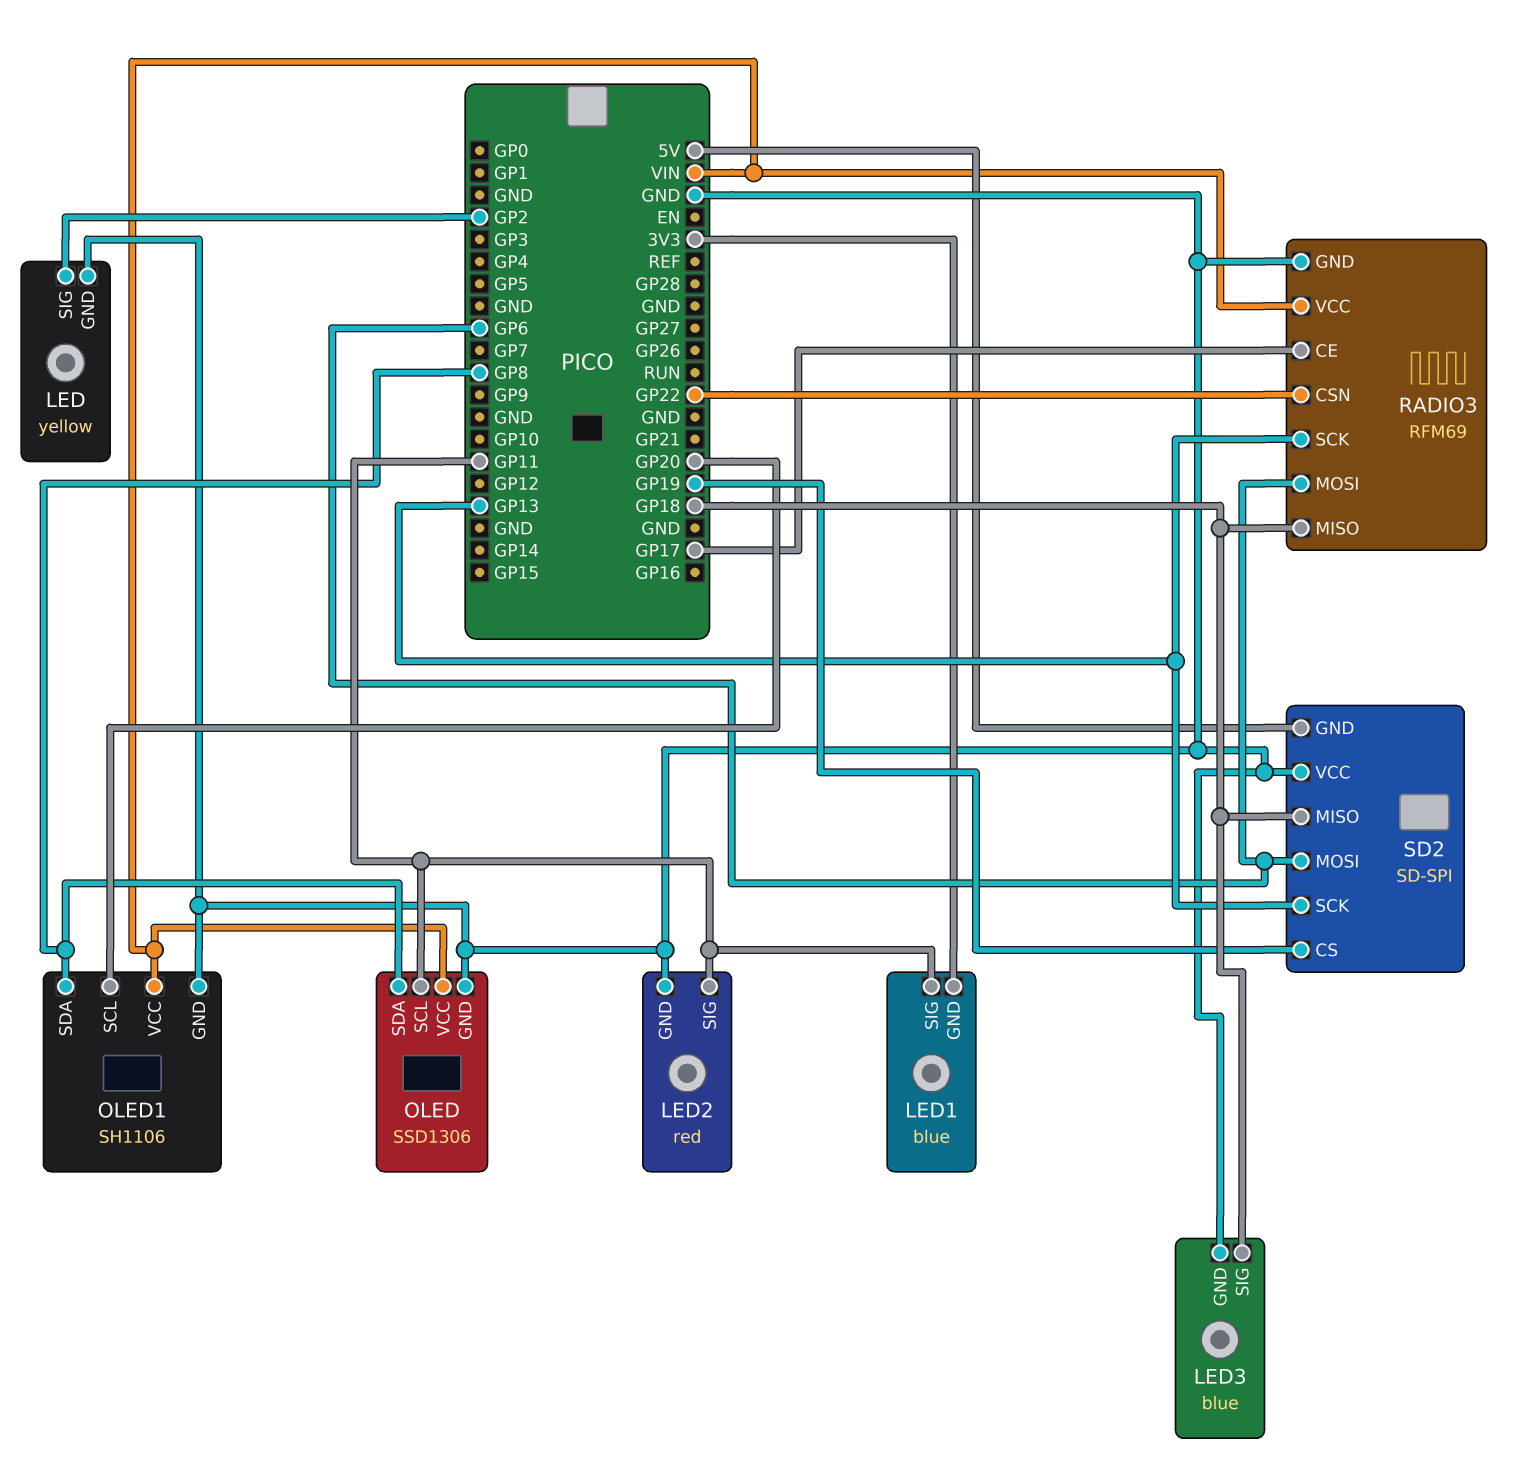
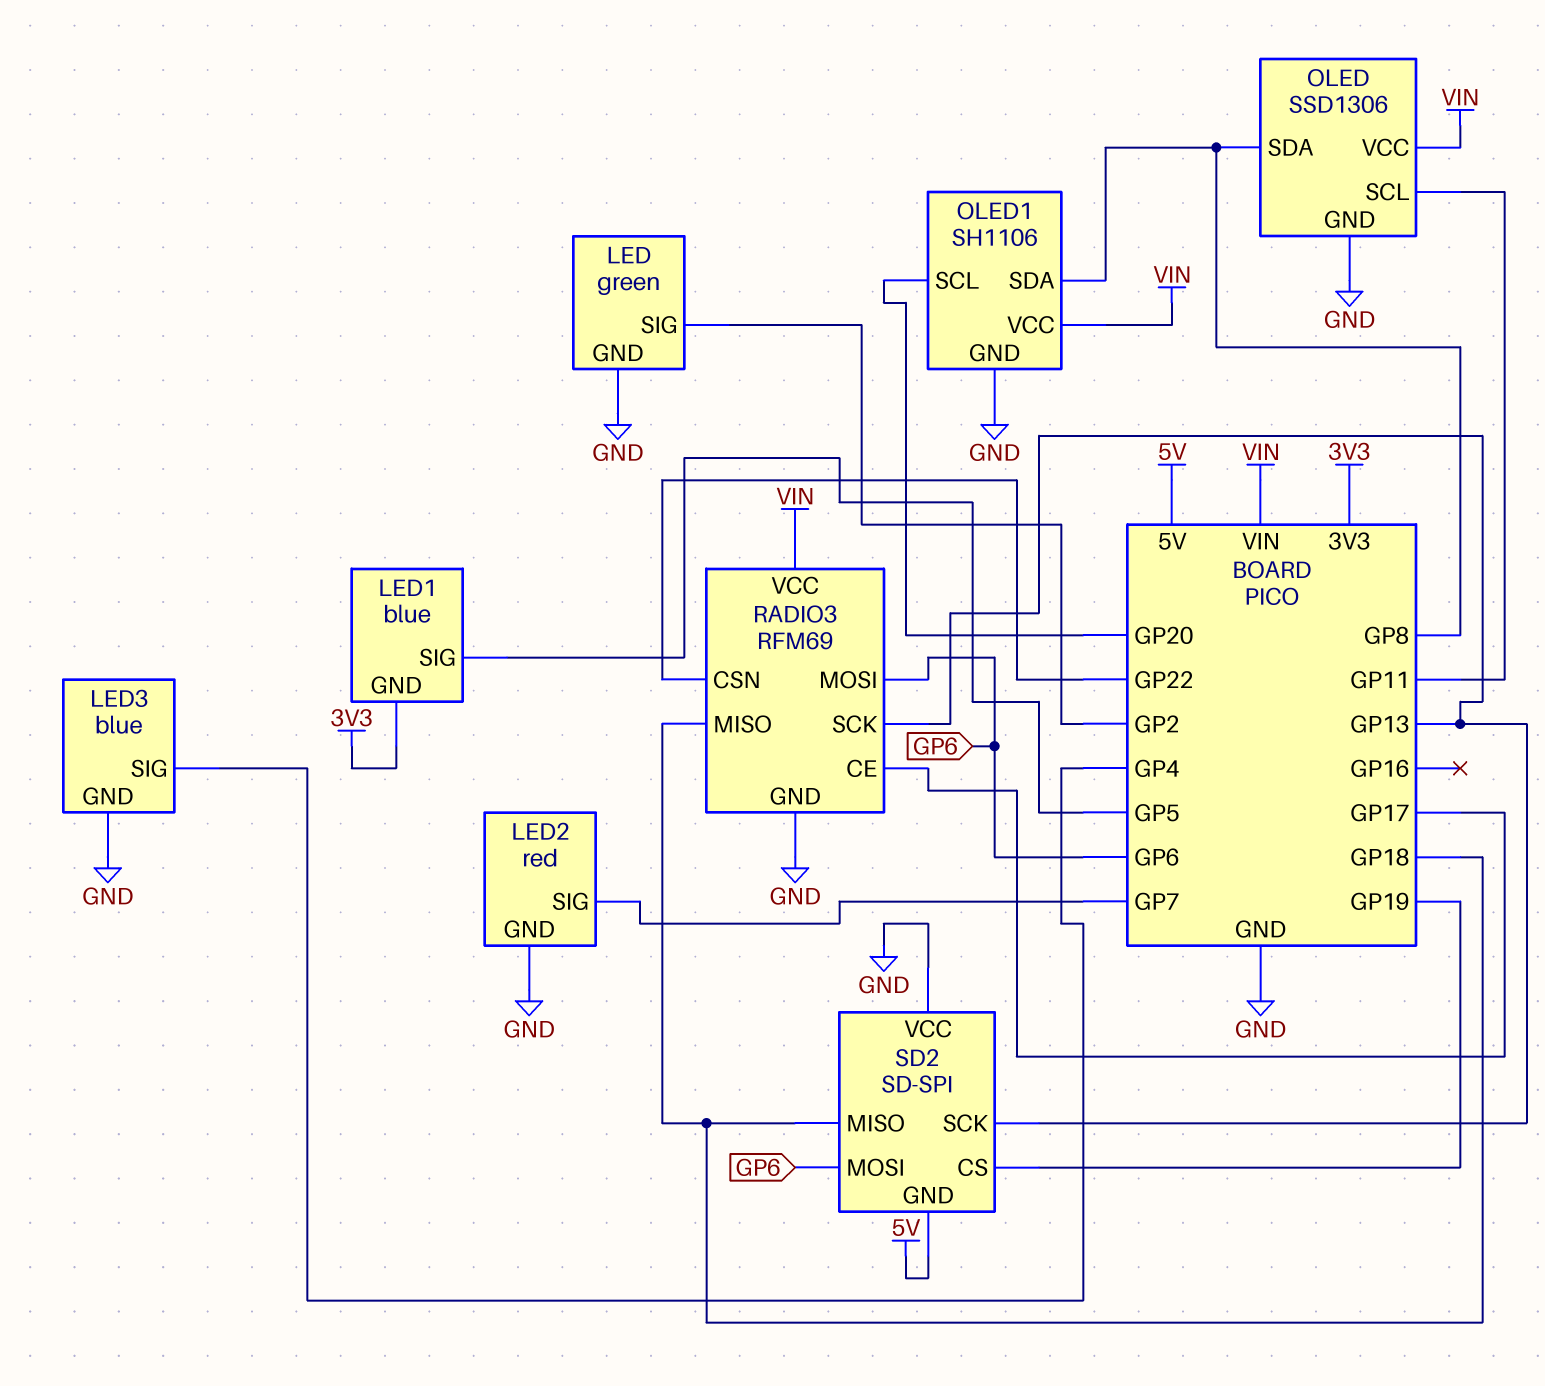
LED: yellow -> green
LED1 pin SIG: GP11 -> GP5
LED2 pin SIG: GP11 -> GP7
LED3 pin SIG: GP18 -> GP4

